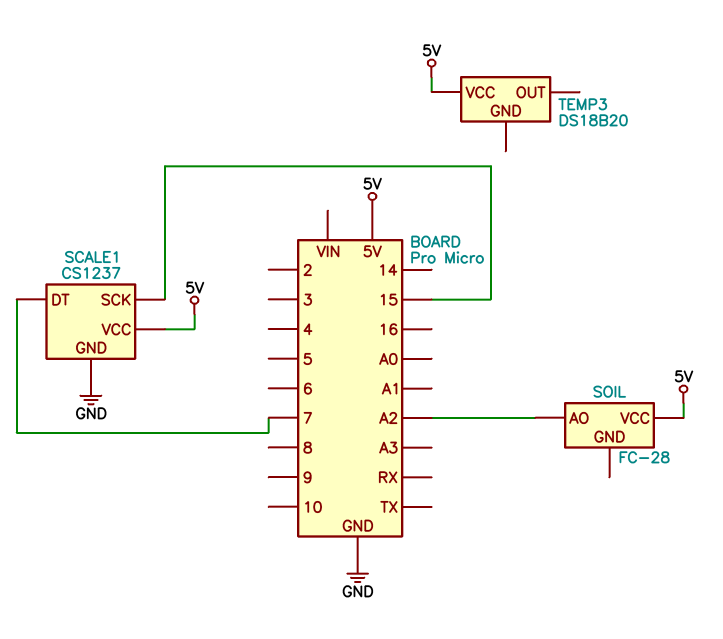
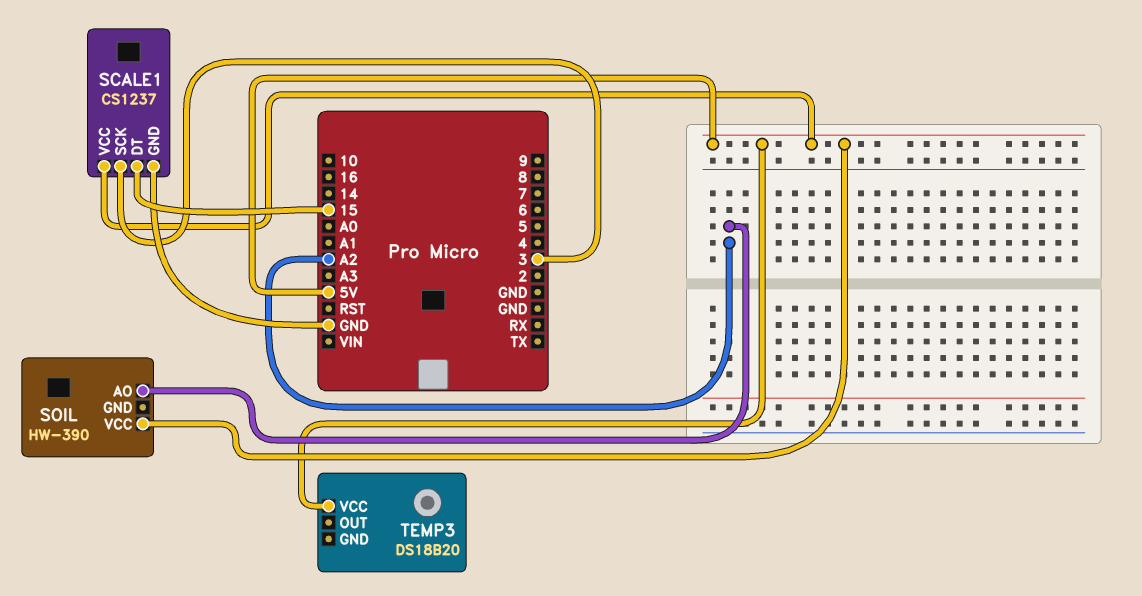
SCALE1 pin DT: 7 -> 15
SCALE1 pin SCK: 15 -> 3
SOIL: FC-28 -> HW-390

